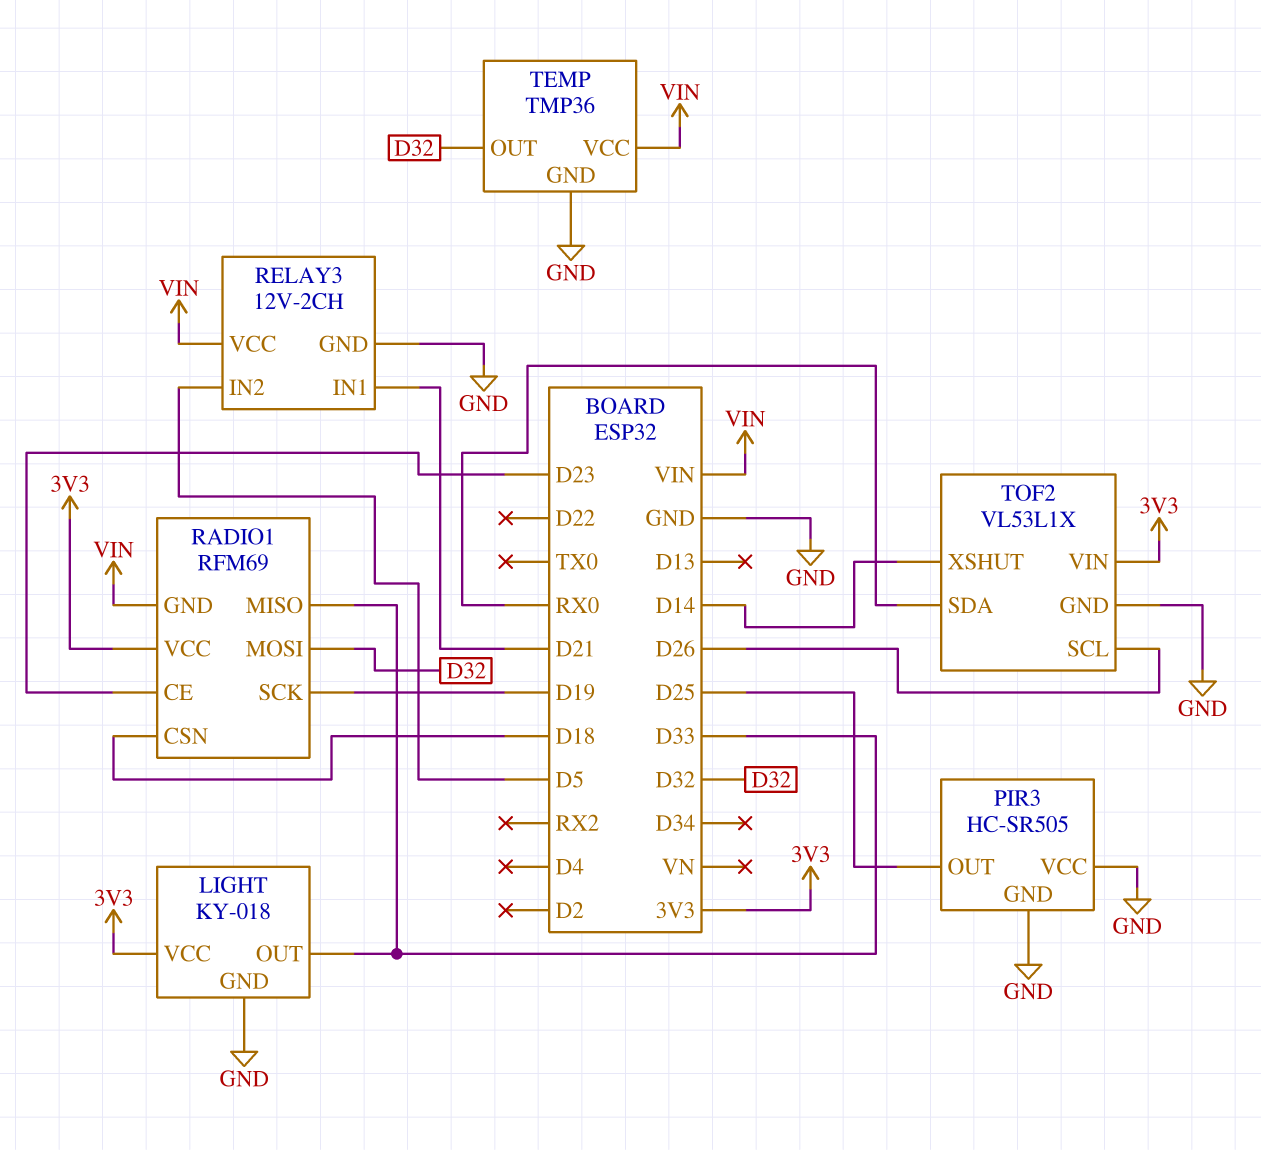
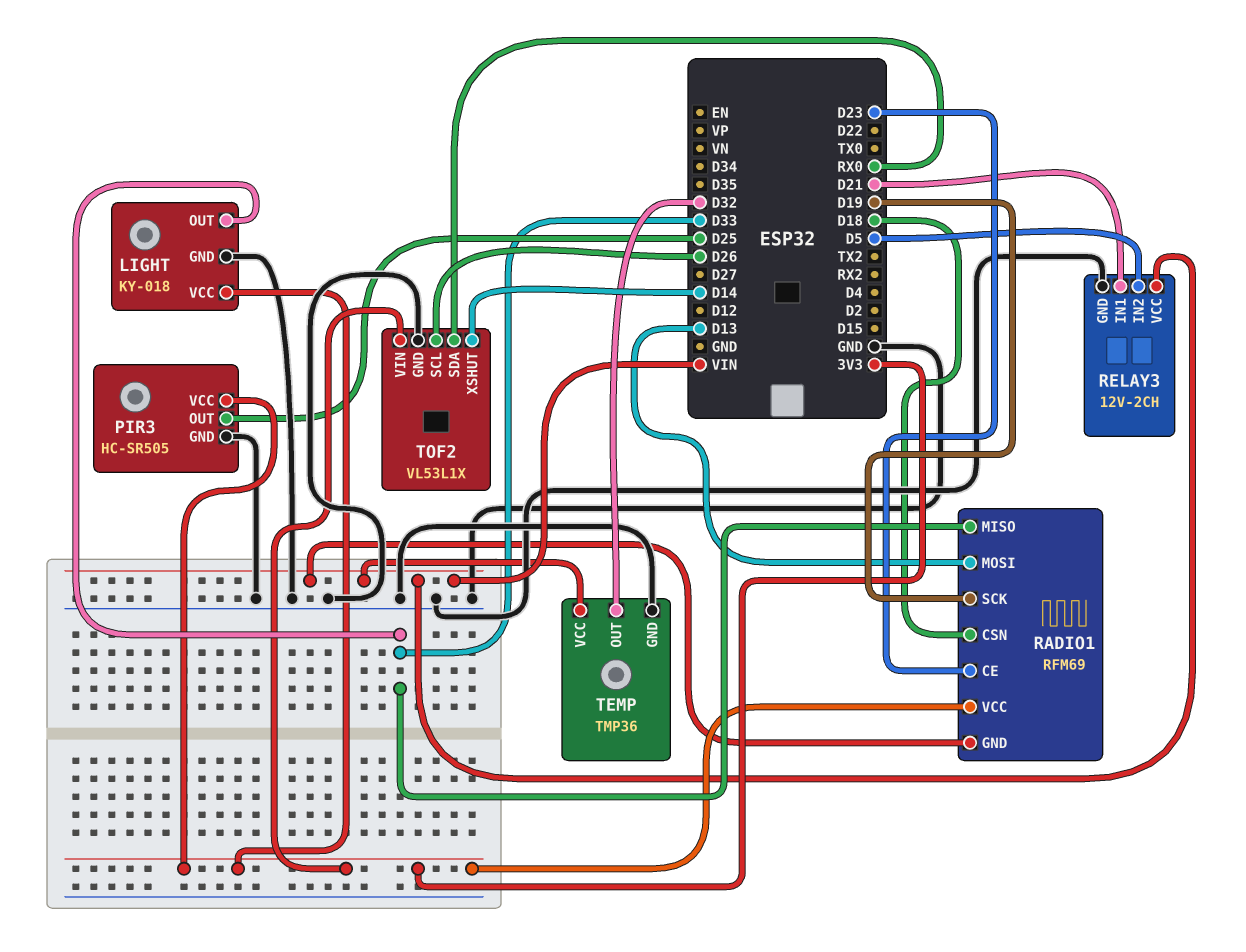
PIR3 pin VCC: GND -> 3V3
RADIO1 pin MOSI: D32 -> D13

